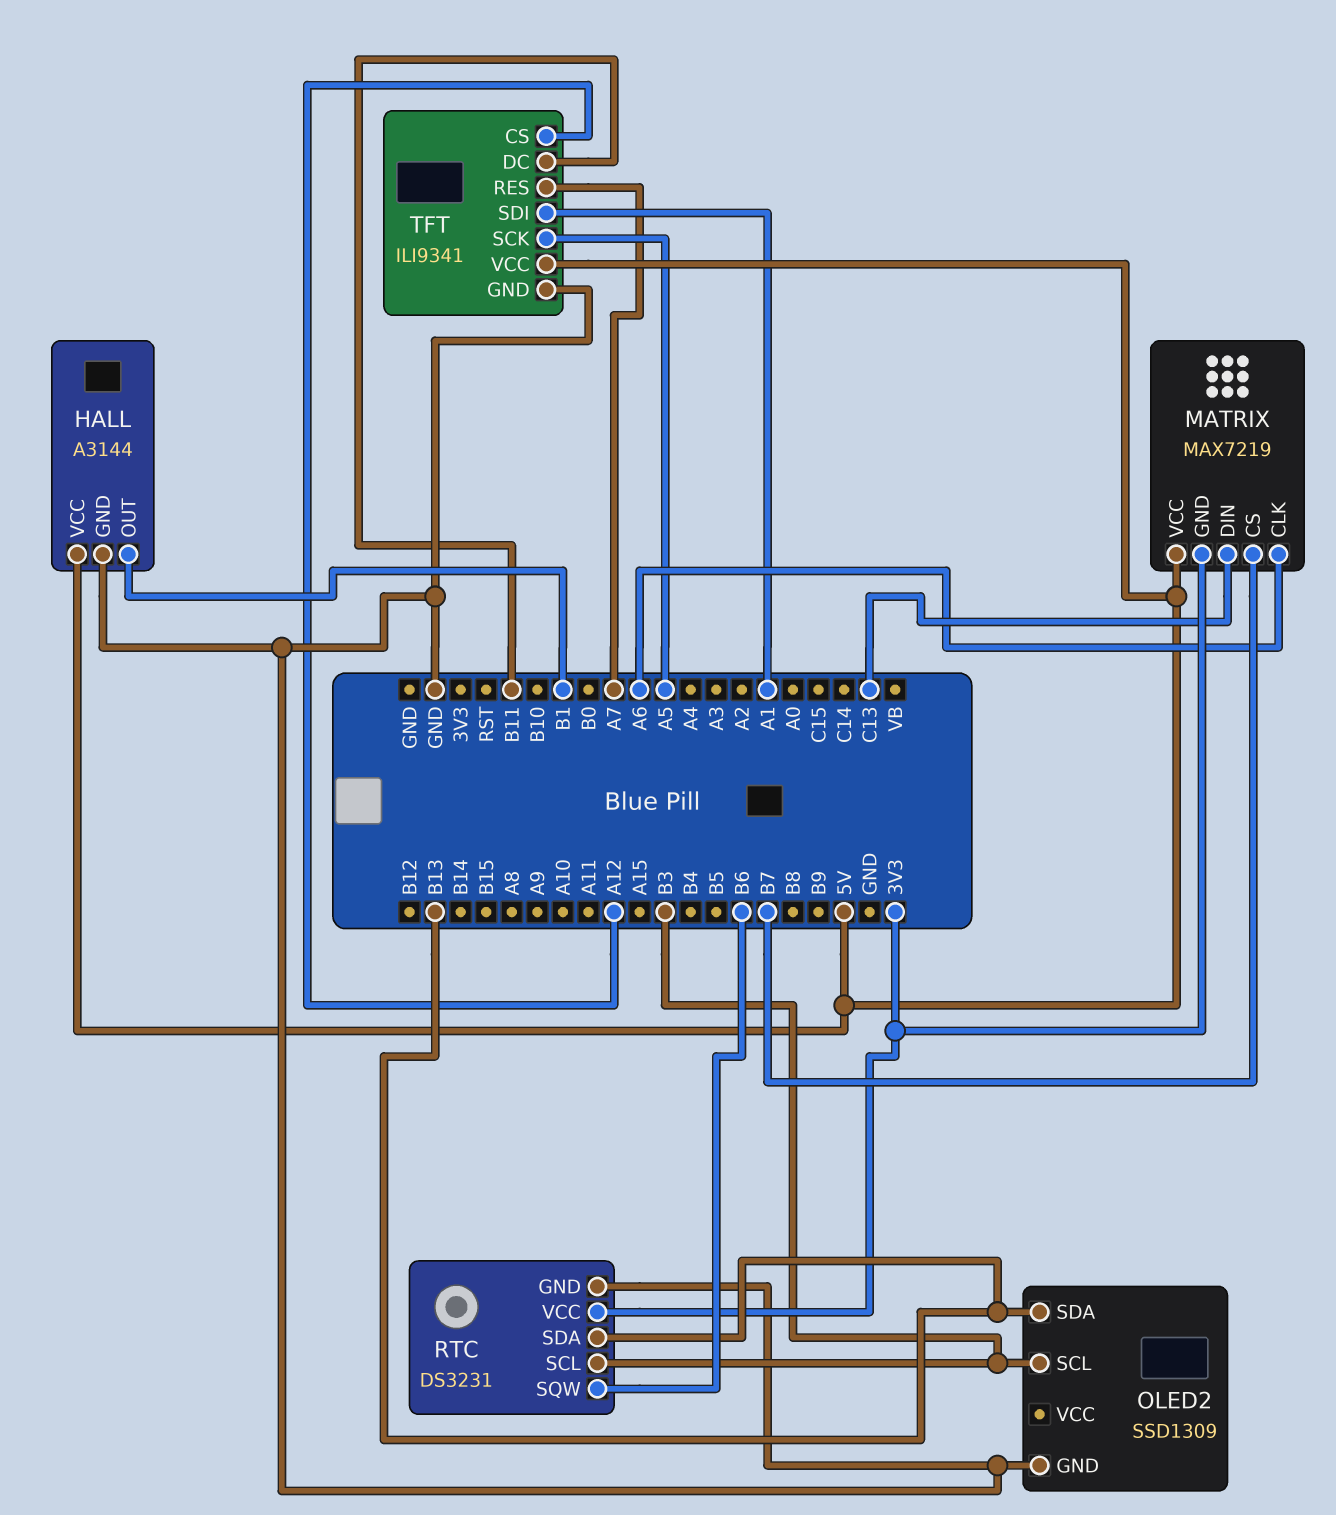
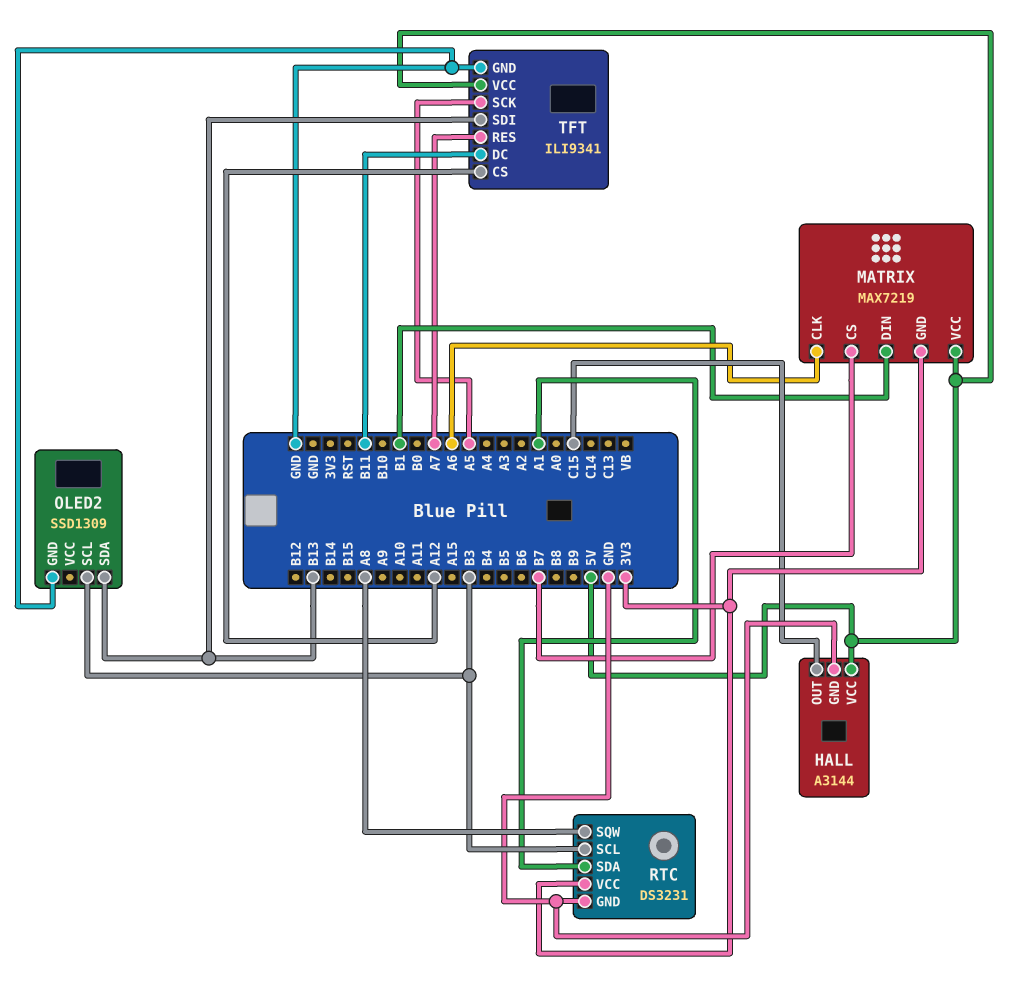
HALL pin OUT: B1 -> C15
MATRIX pin DIN: C13 -> B1
RTC pin SDA: B13 -> A1
RTC pin SQW: B6 -> A8
TFT pin SDI: A1 -> B13

